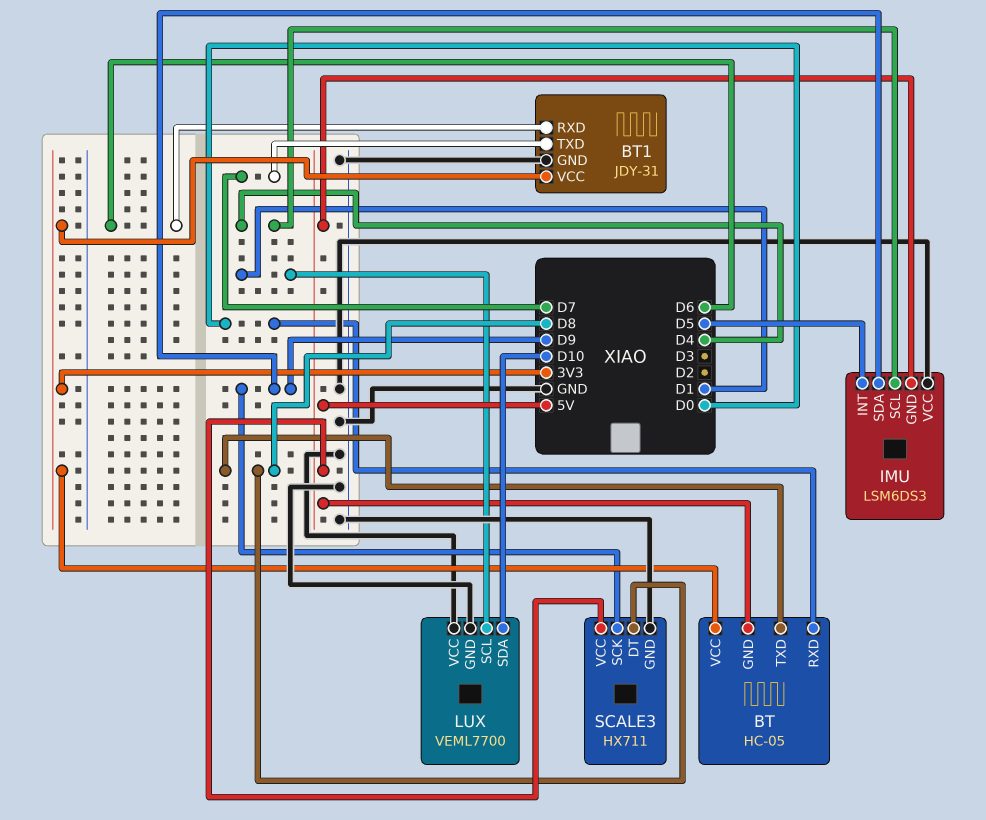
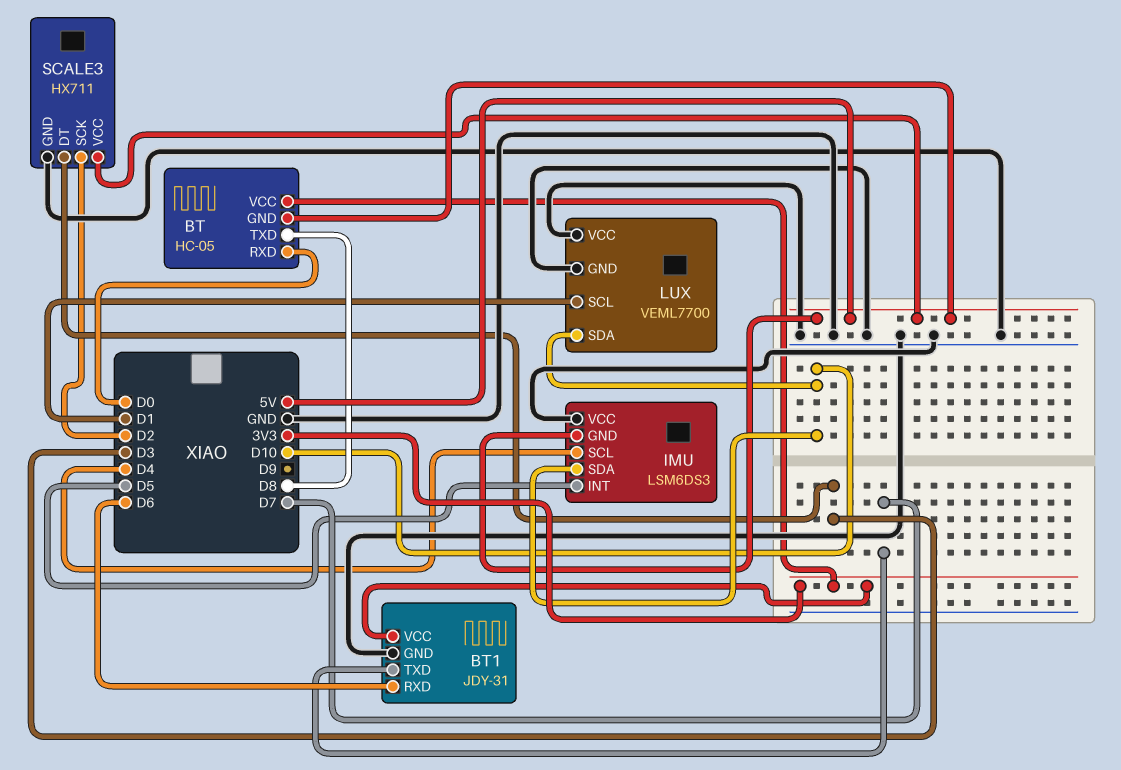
IMU pin SDA: D9 -> D10
SCALE3 pin DT: D8 -> D3
SCALE3 pin SCK: D9 -> D2

